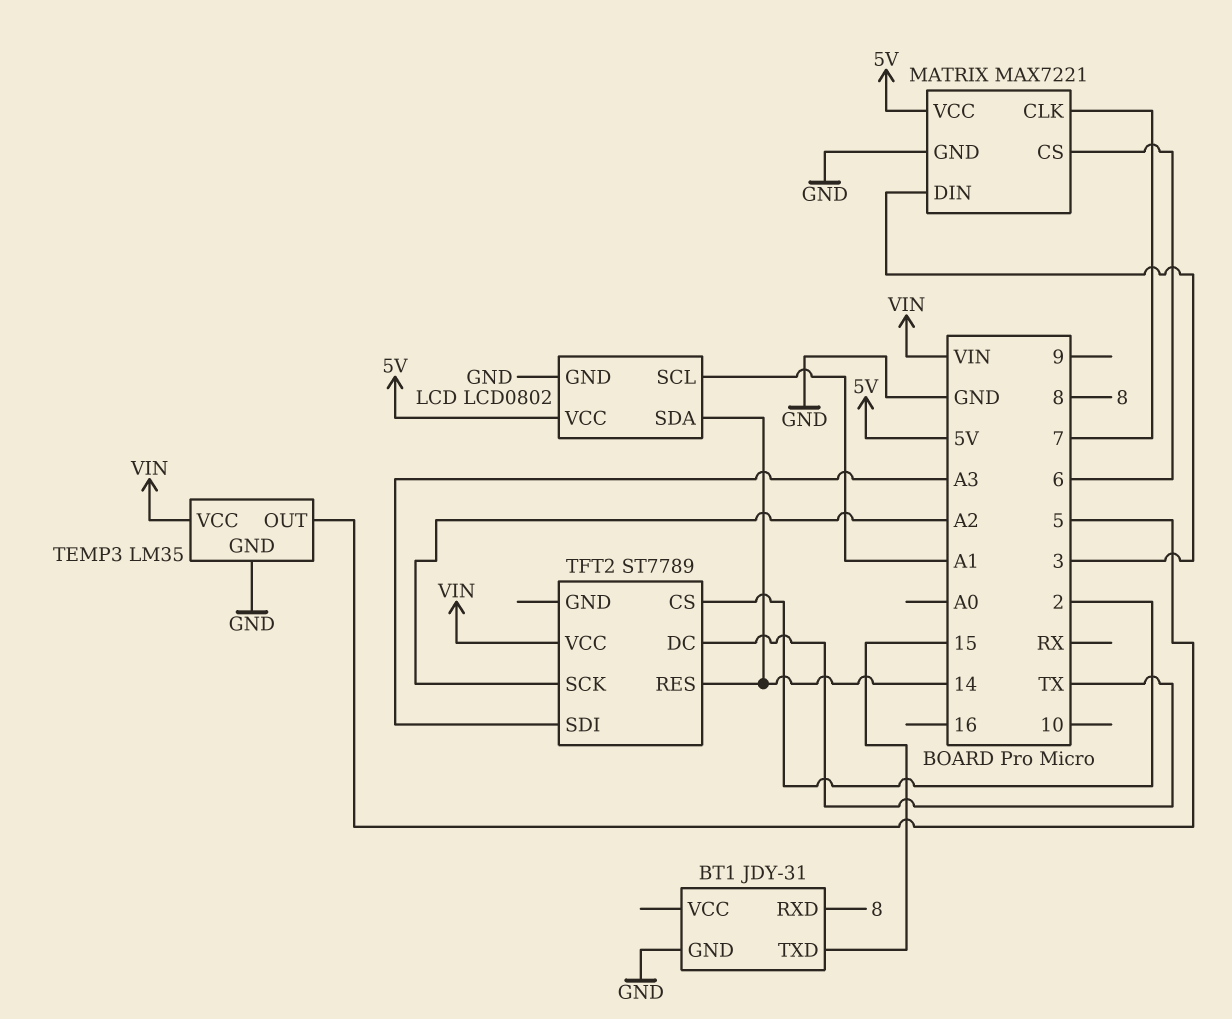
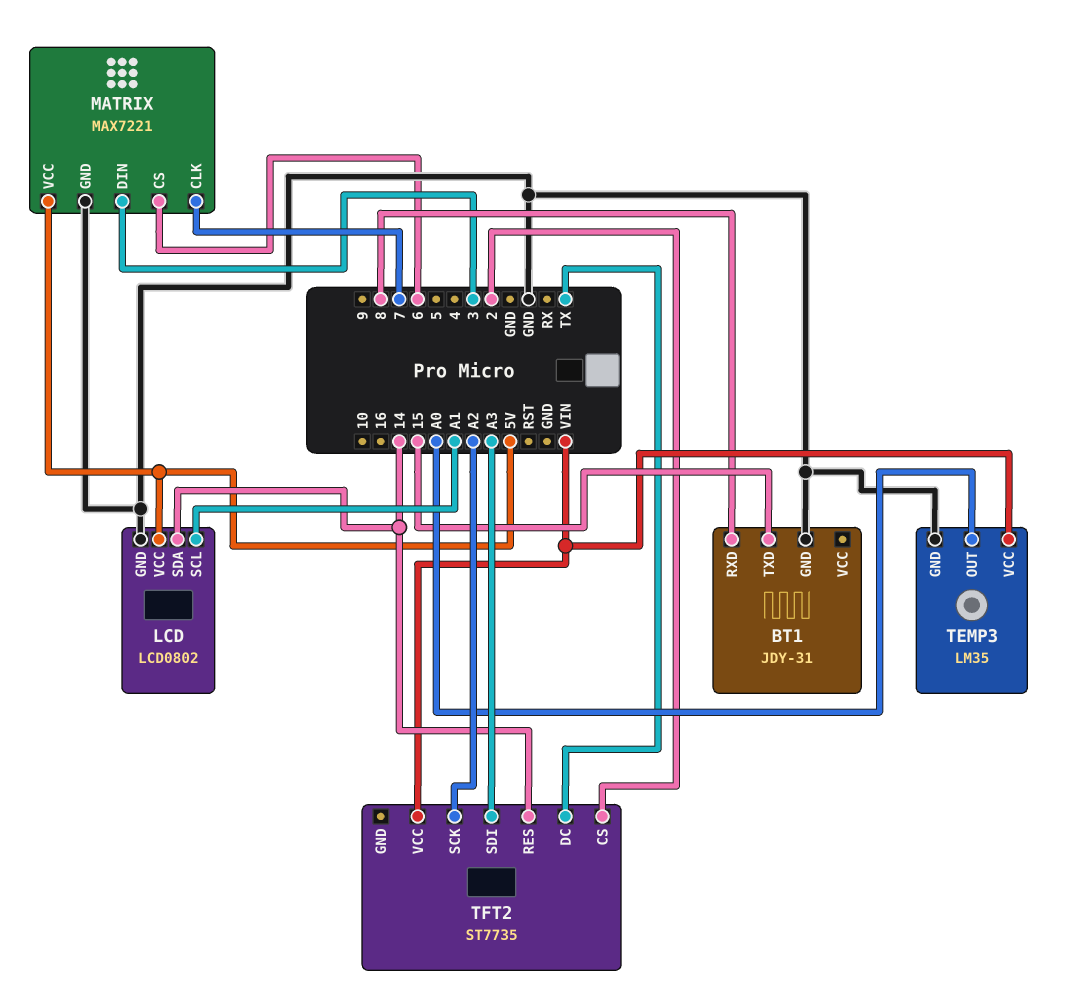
TEMP3 pin OUT: 5 -> A0
TFT2: ST7789 -> ST7735

